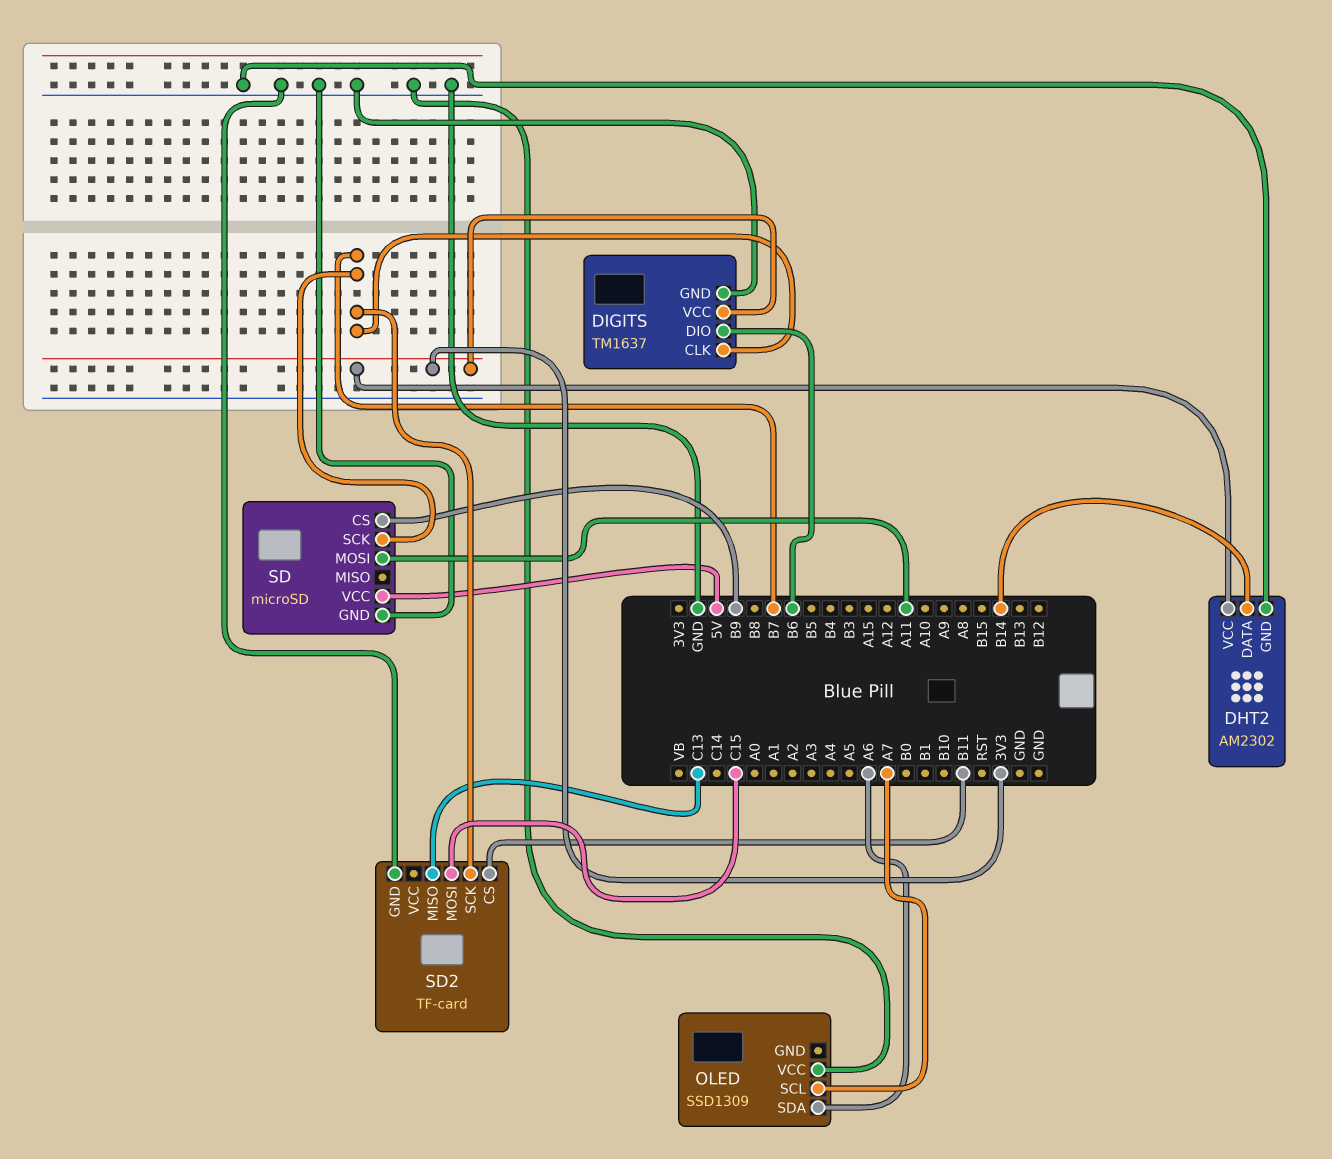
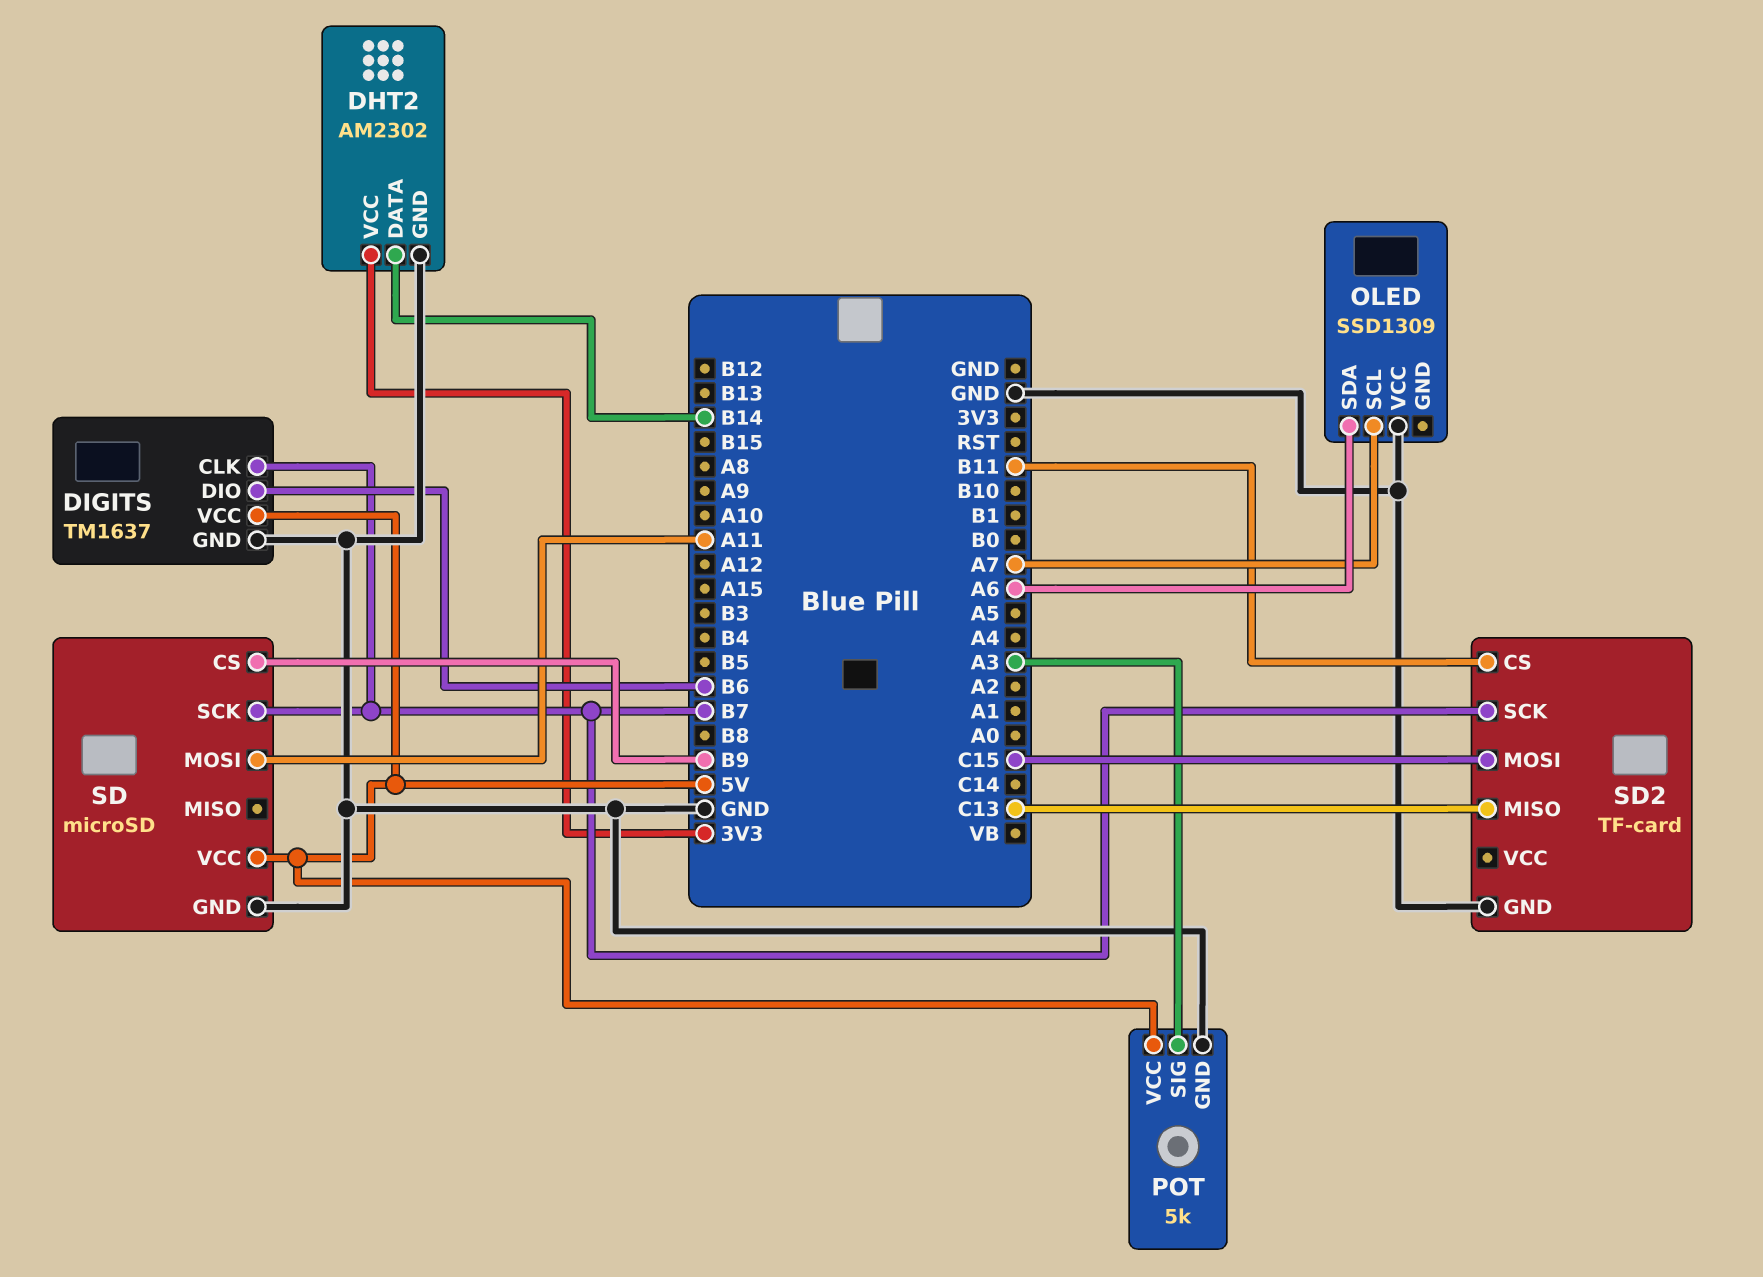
DIGITS pin VCC: 3V3 -> 5V
POT: none -> 5k
POT pin GND: none -> GND
POT pin SIG: none -> A3
POT pin VCC: none -> 5V

